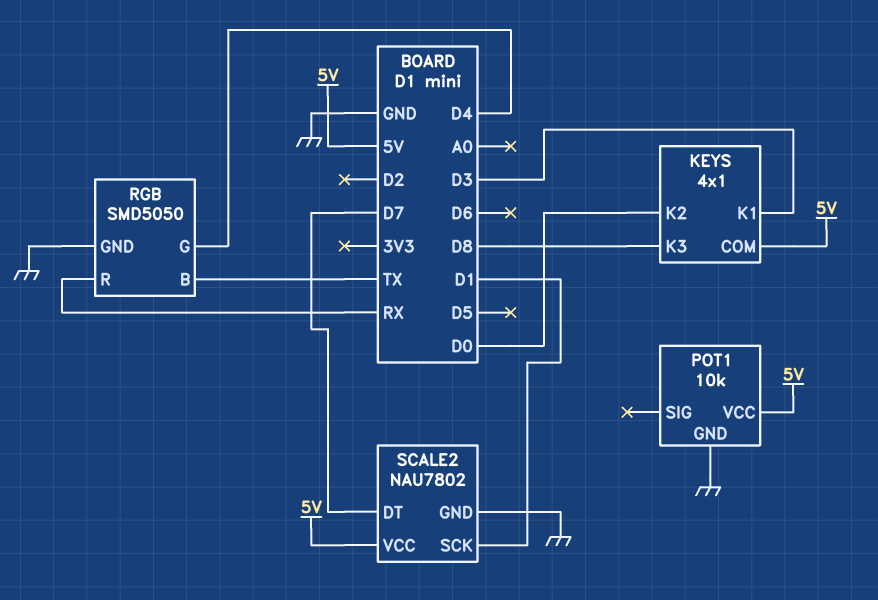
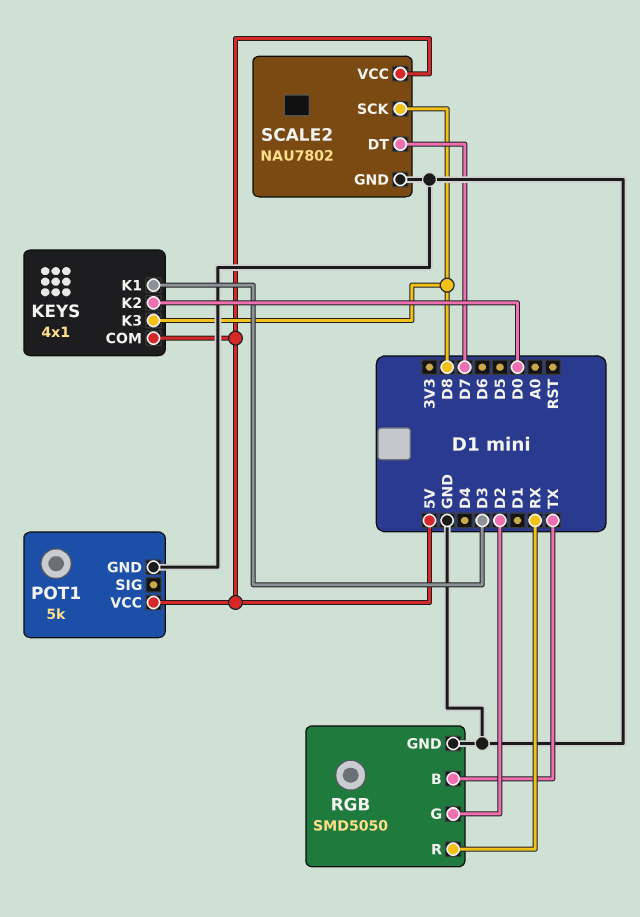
POT1: 10k -> 5k
RGB pin G: D4 -> D2
SCALE2 pin SCK: D1 -> D8

